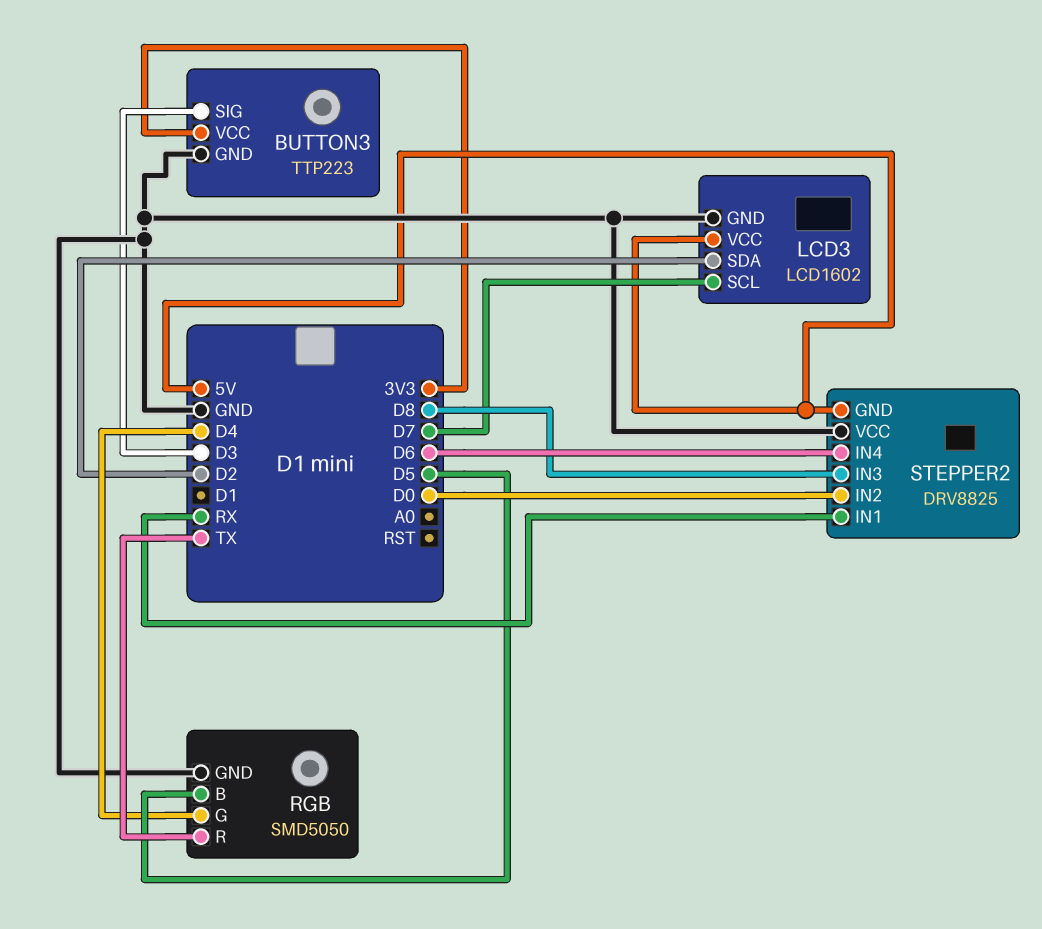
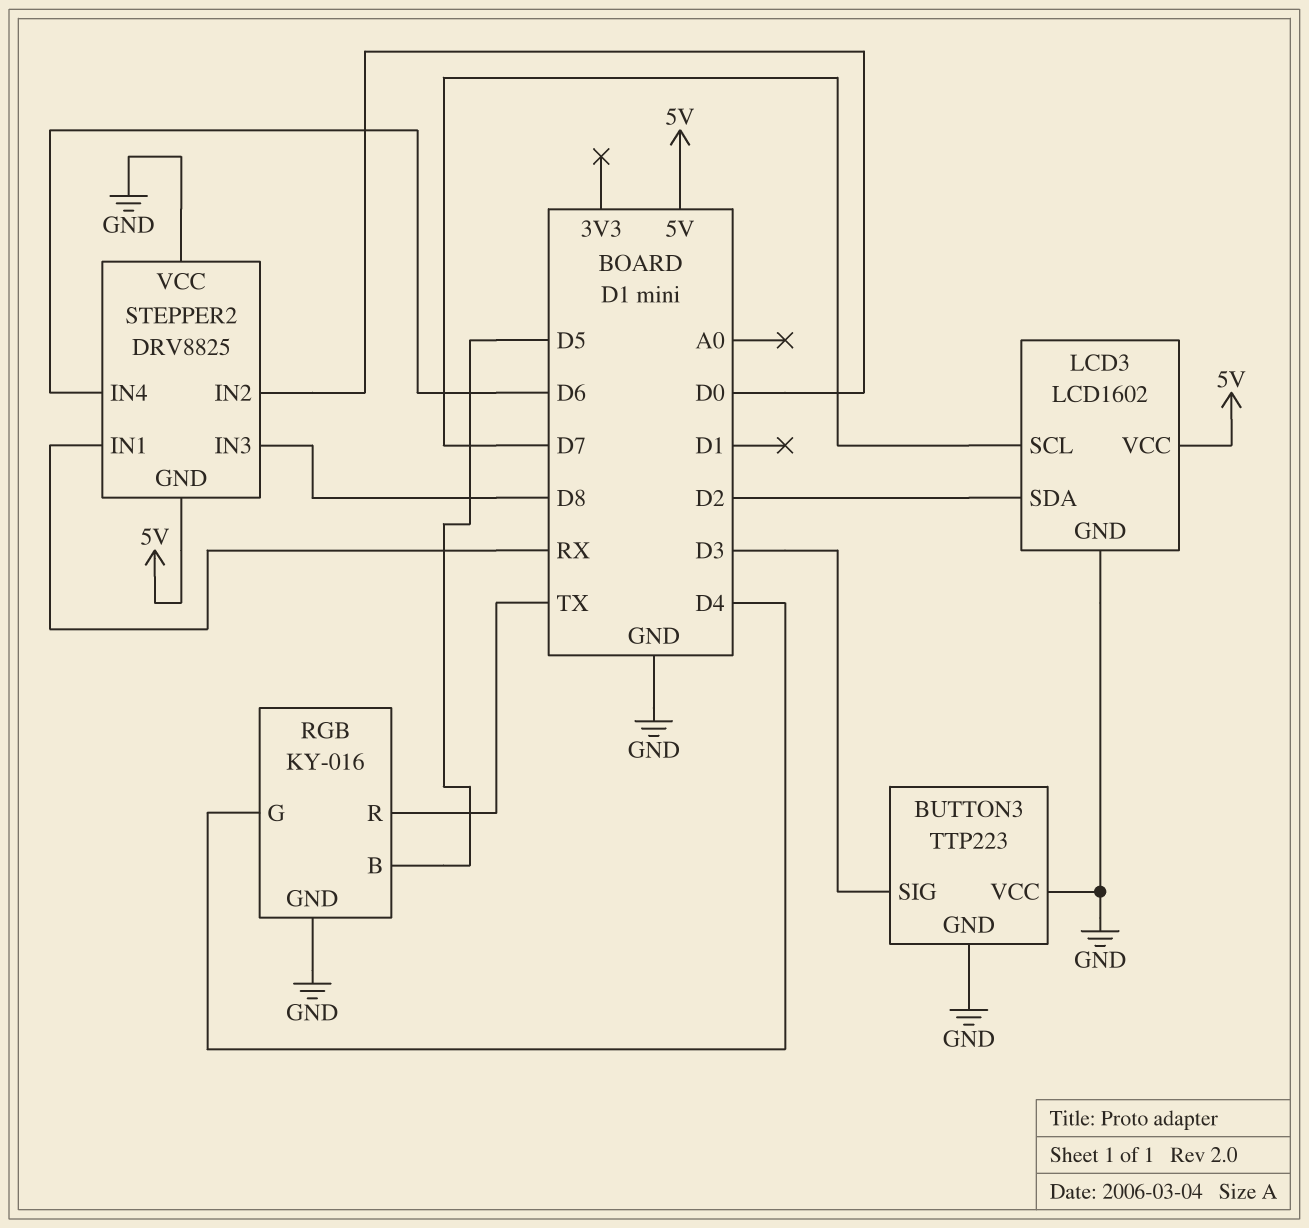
BUTTON3 pin VCC: 3V3 -> GND
RGB: SMD5050 -> KY-016

